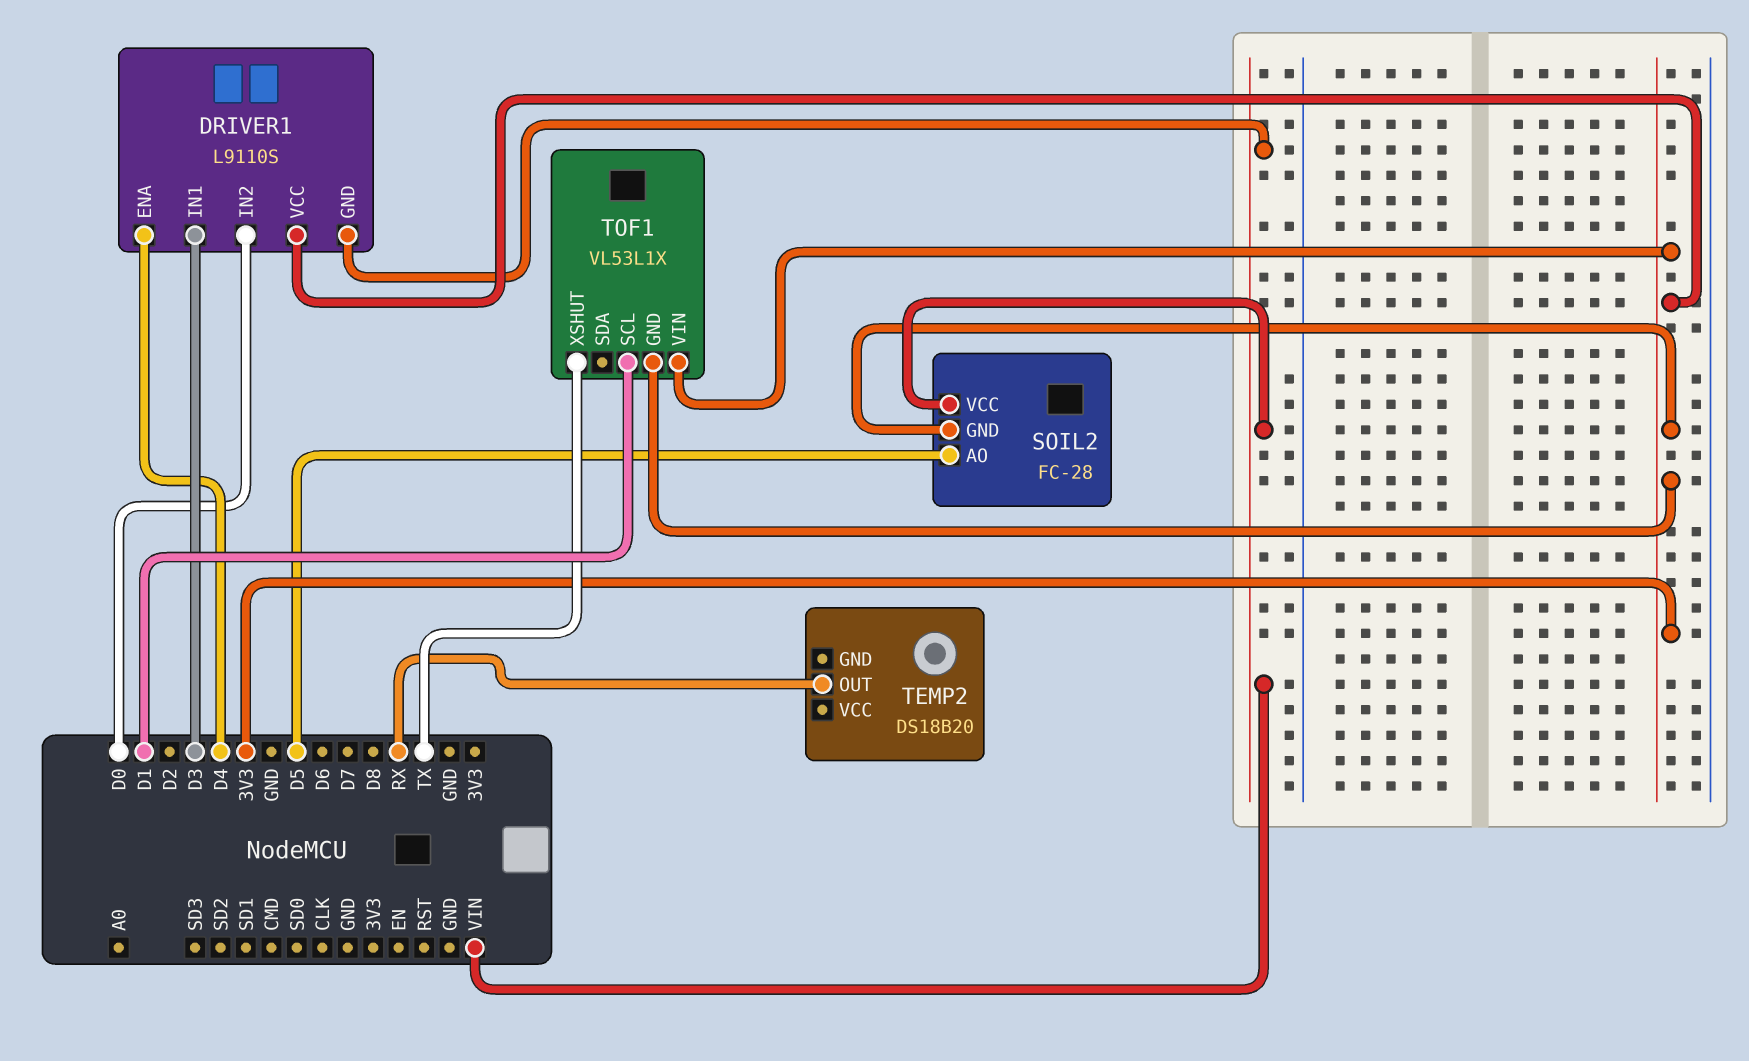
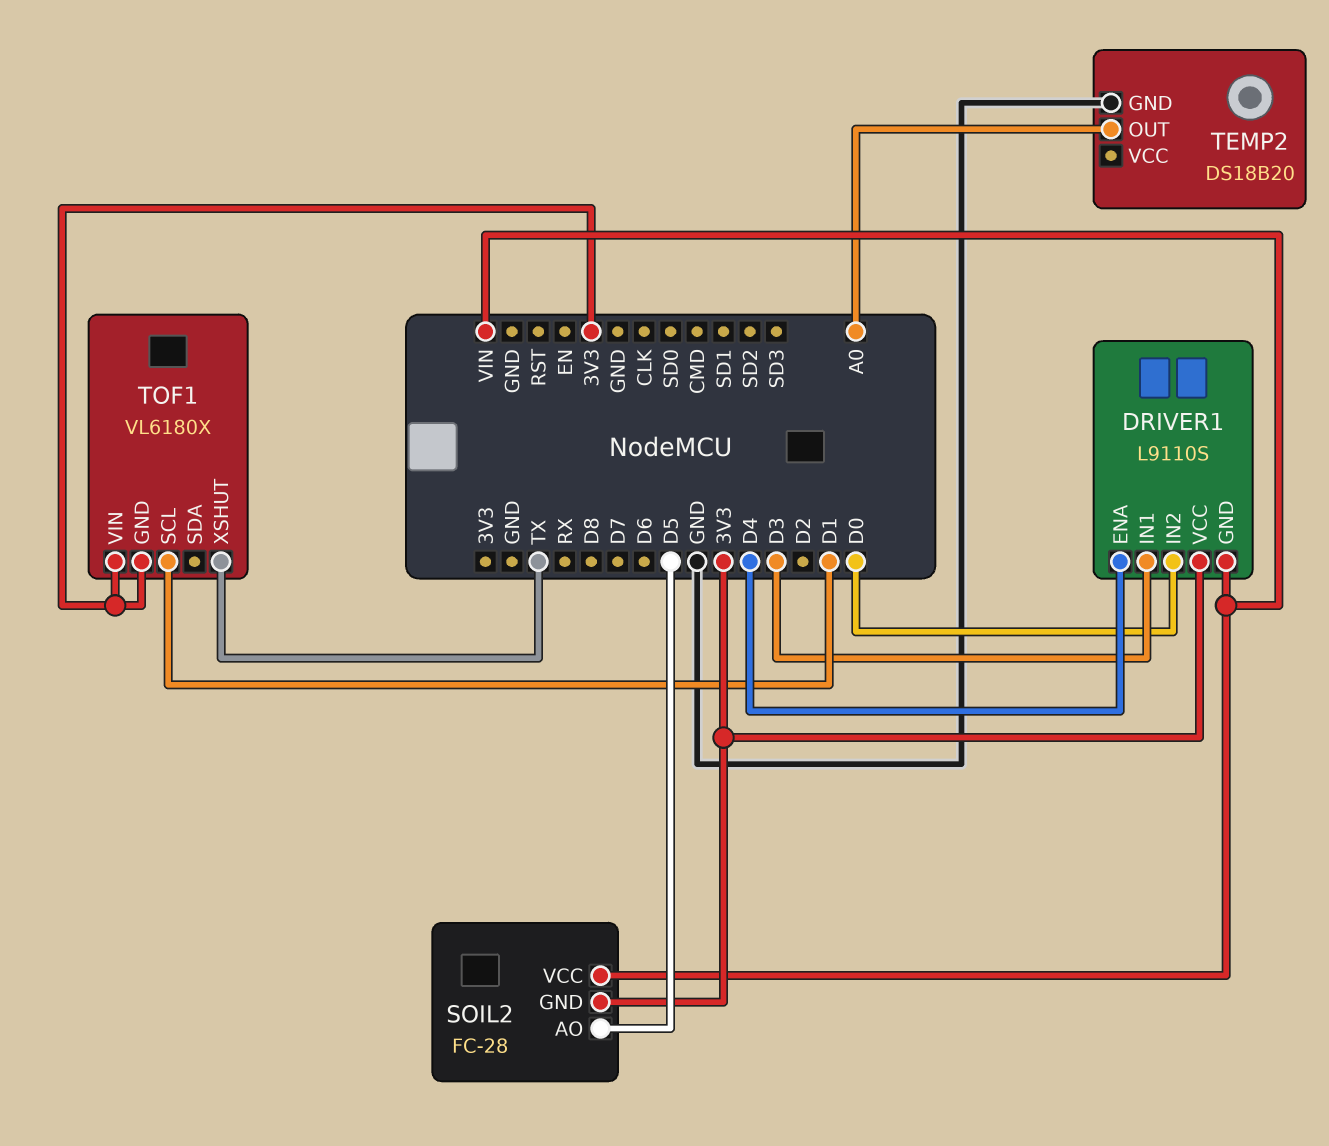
TEMP2 pin GND: none -> GND
TEMP2 pin OUT: RX -> A0
TOF1: VL53L1X -> VL6180X

